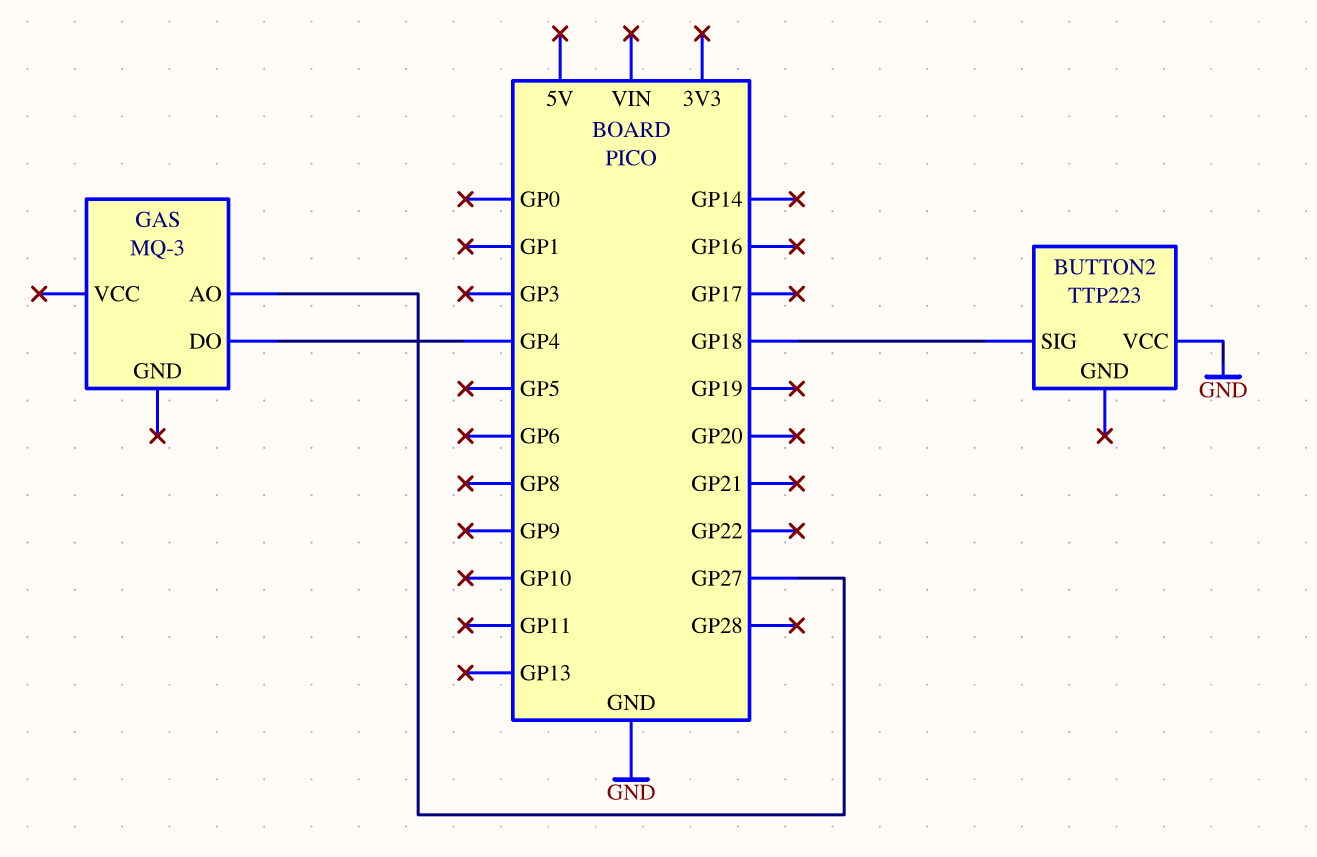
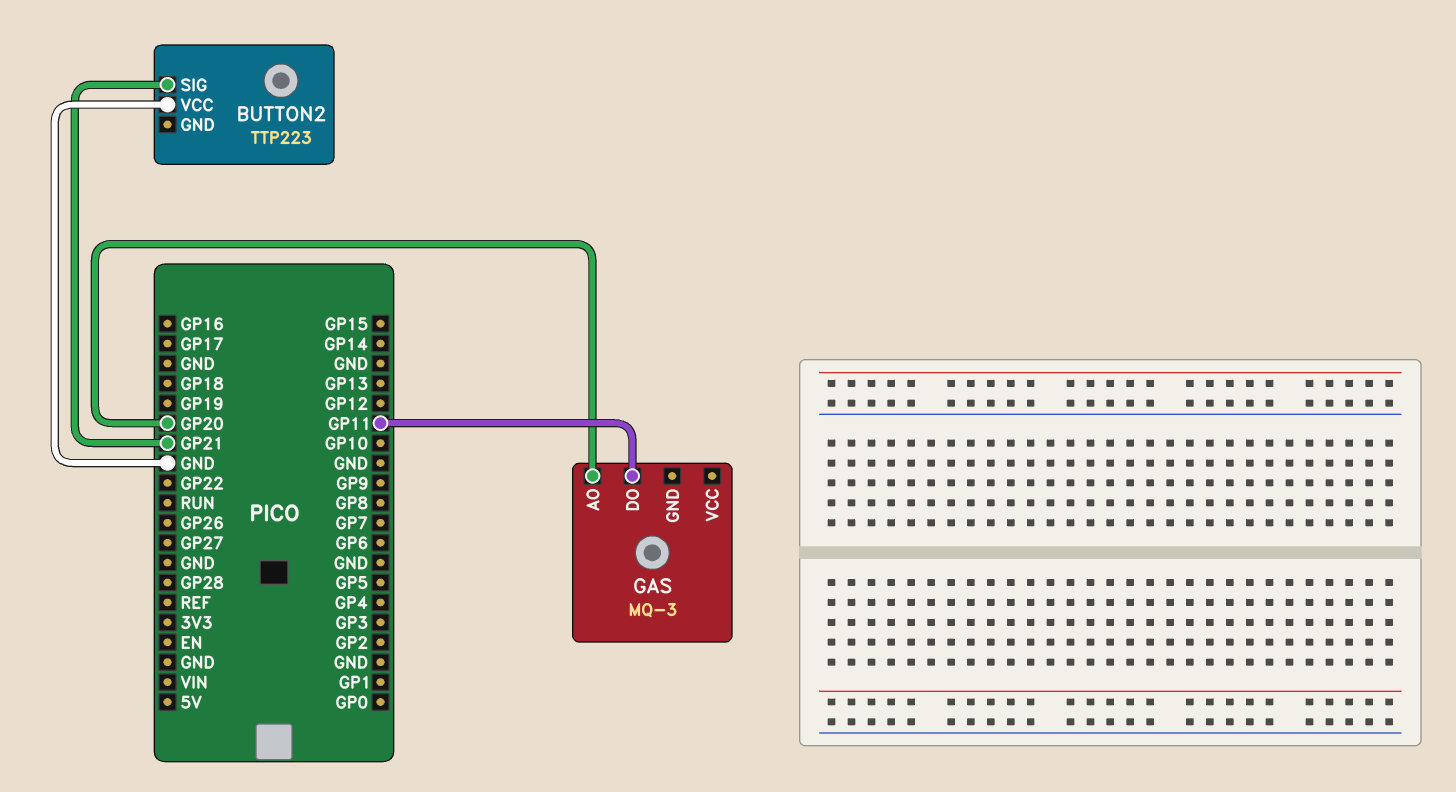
BUTTON2 pin SIG: GP18 -> GP21
GAS pin AO: GP27 -> GP20
GAS pin DO: GP4 -> GP11

